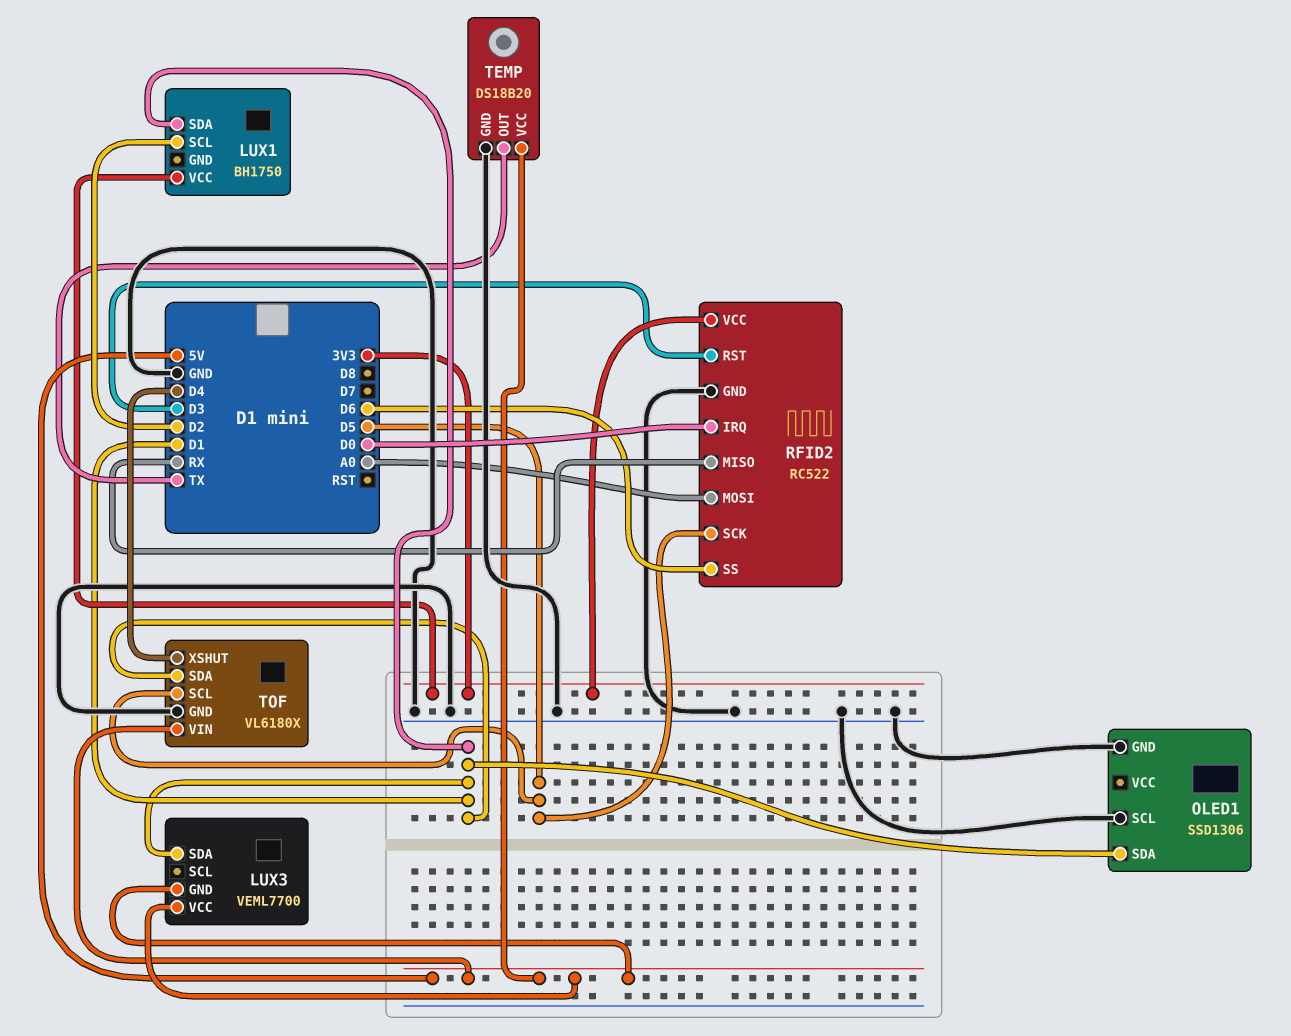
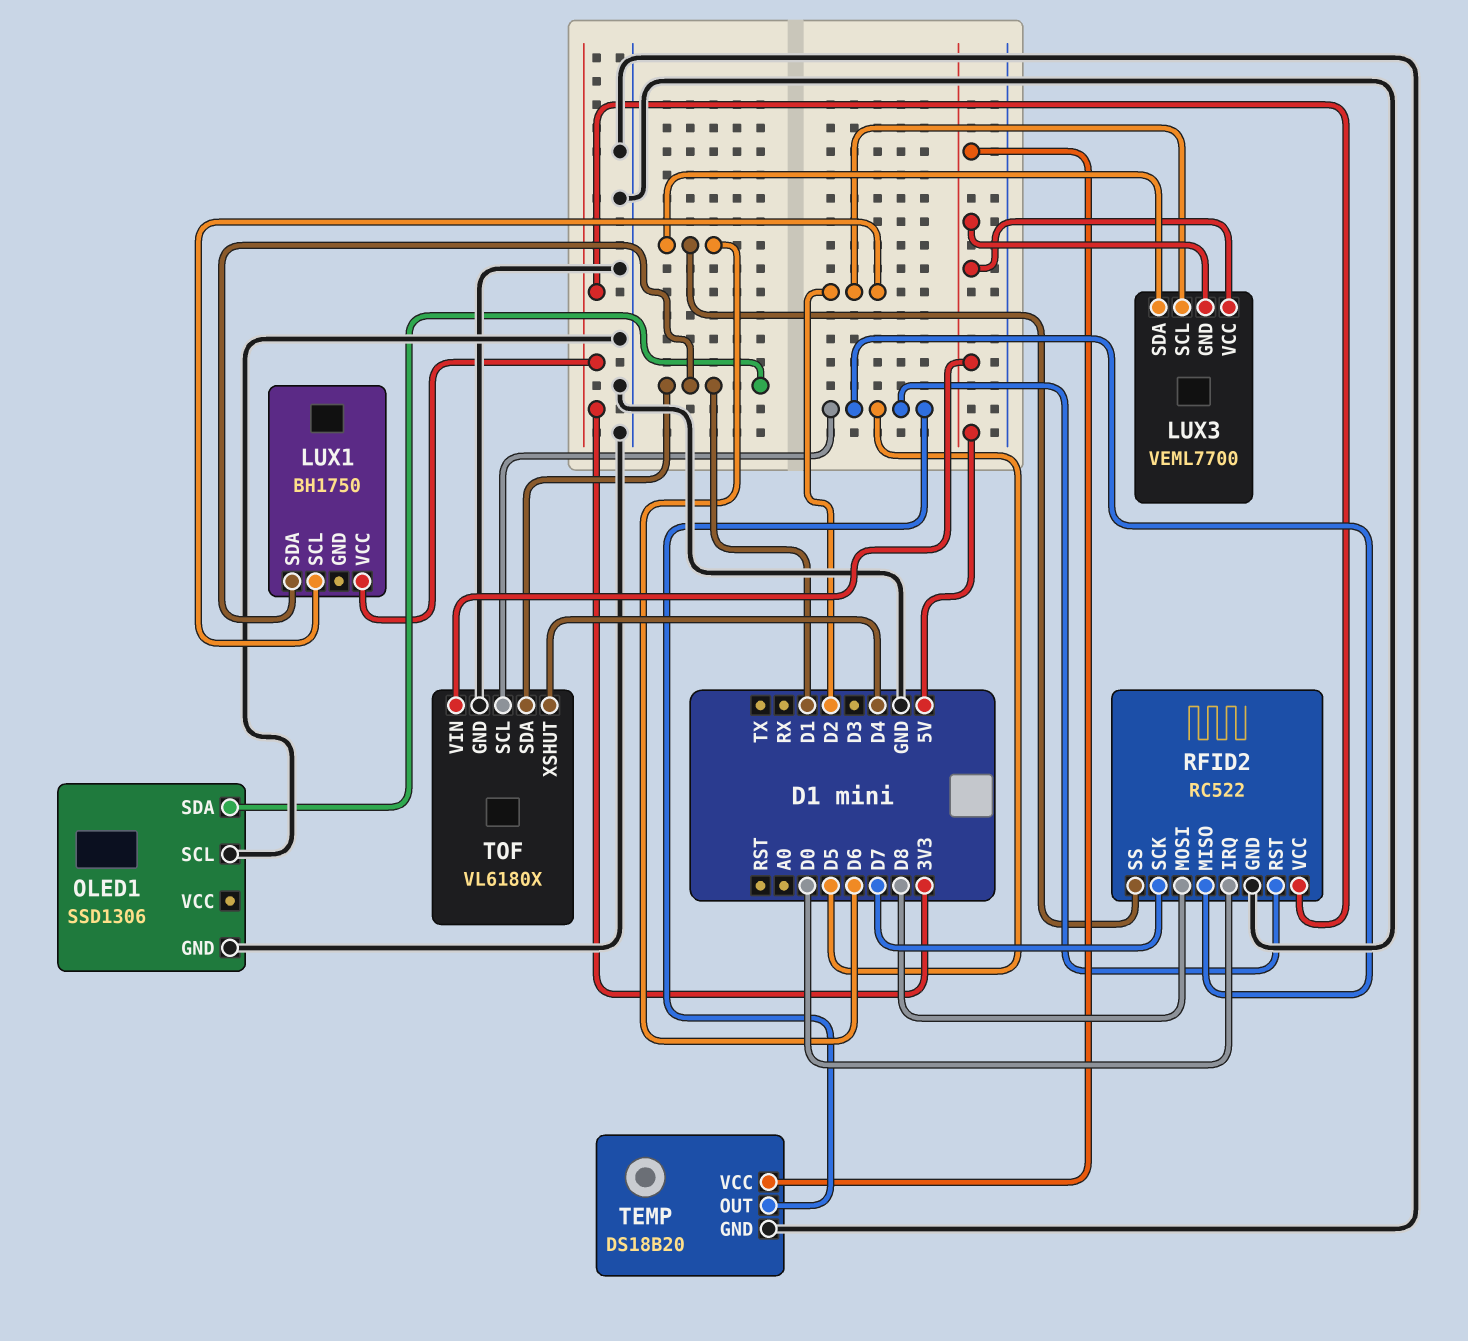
LUX3 pin SCL: none -> D2
LUX3 pin SDA: D1 -> D6
RFID2 pin MISO: RX -> D5
RFID2 pin MOSI: A0 -> D8
RFID2 pin RST: D3 -> D5
RFID2 pin SCK: D5 -> D7
TEMP pin OUT: TX -> D5

